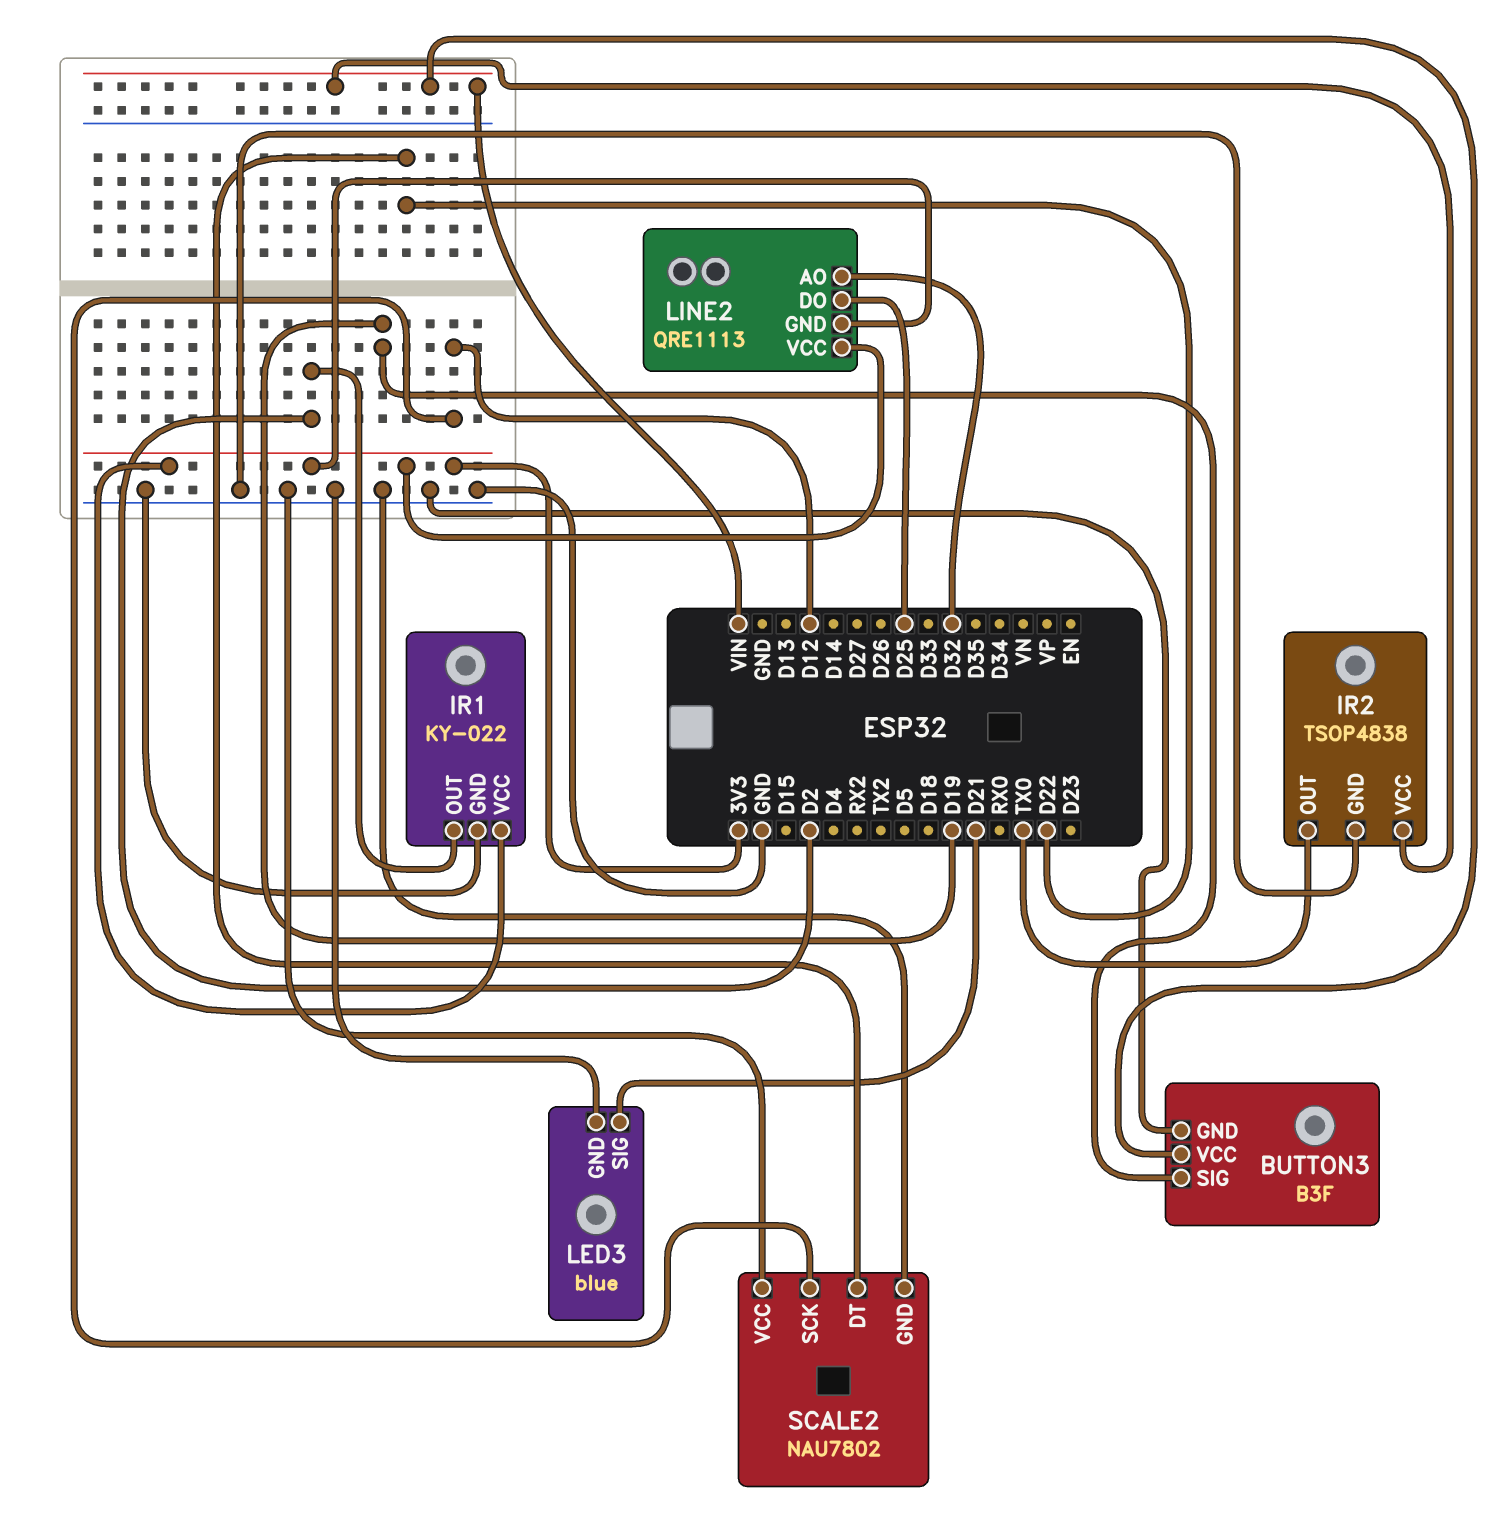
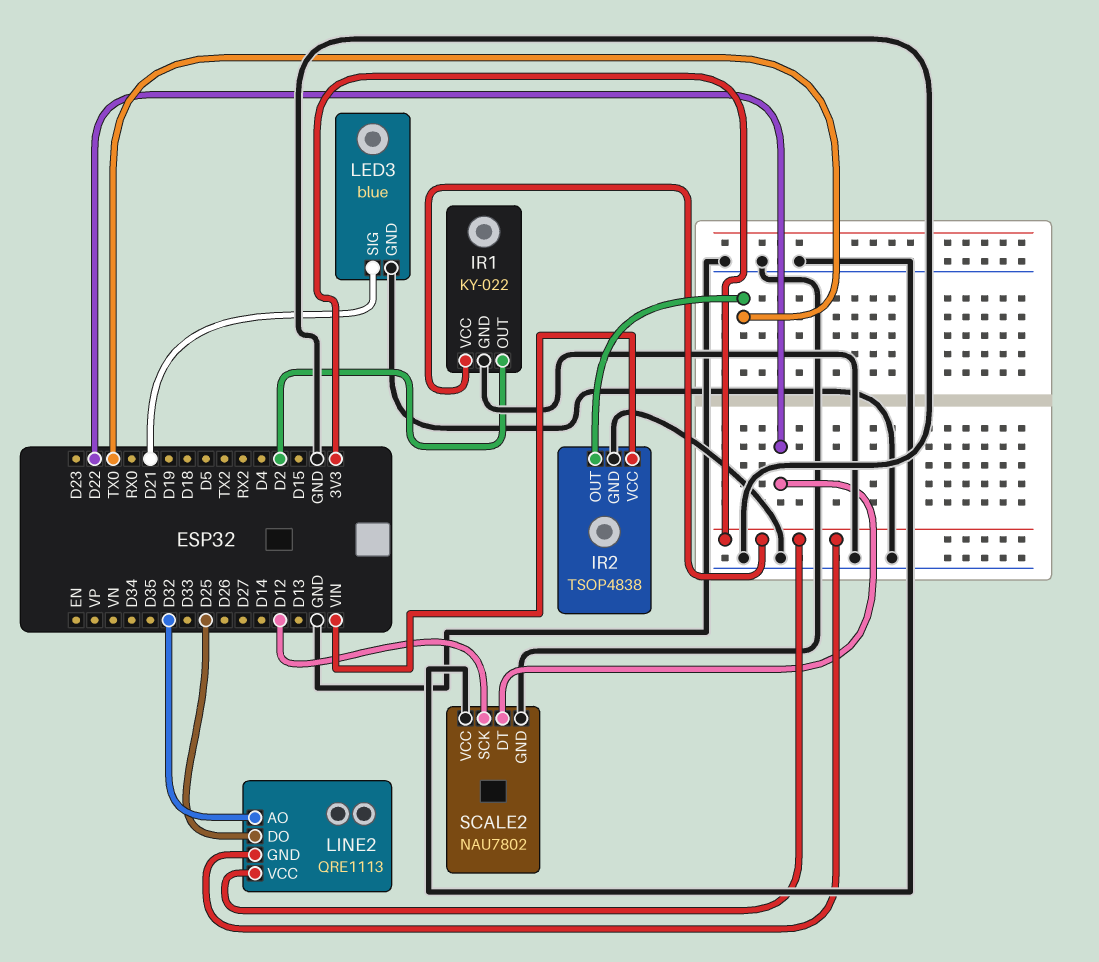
BUTTON3: B3F -> none
BUTTON3 pin GND: GND -> none
BUTTON3 pin SIG: D19 -> none
BUTTON3 pin VCC: VIN -> none

